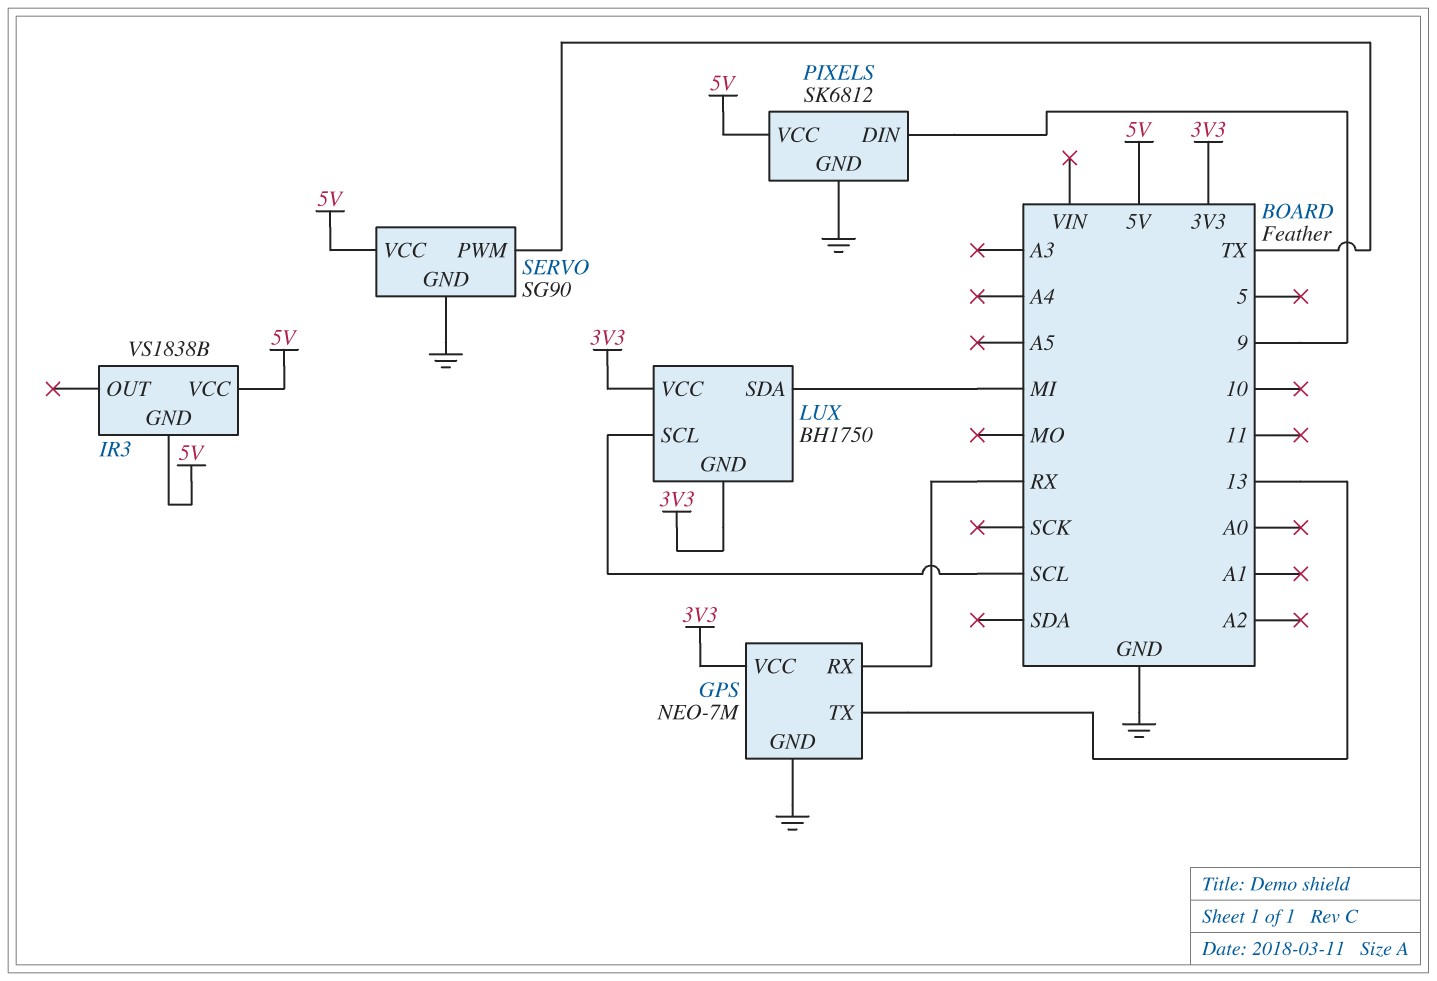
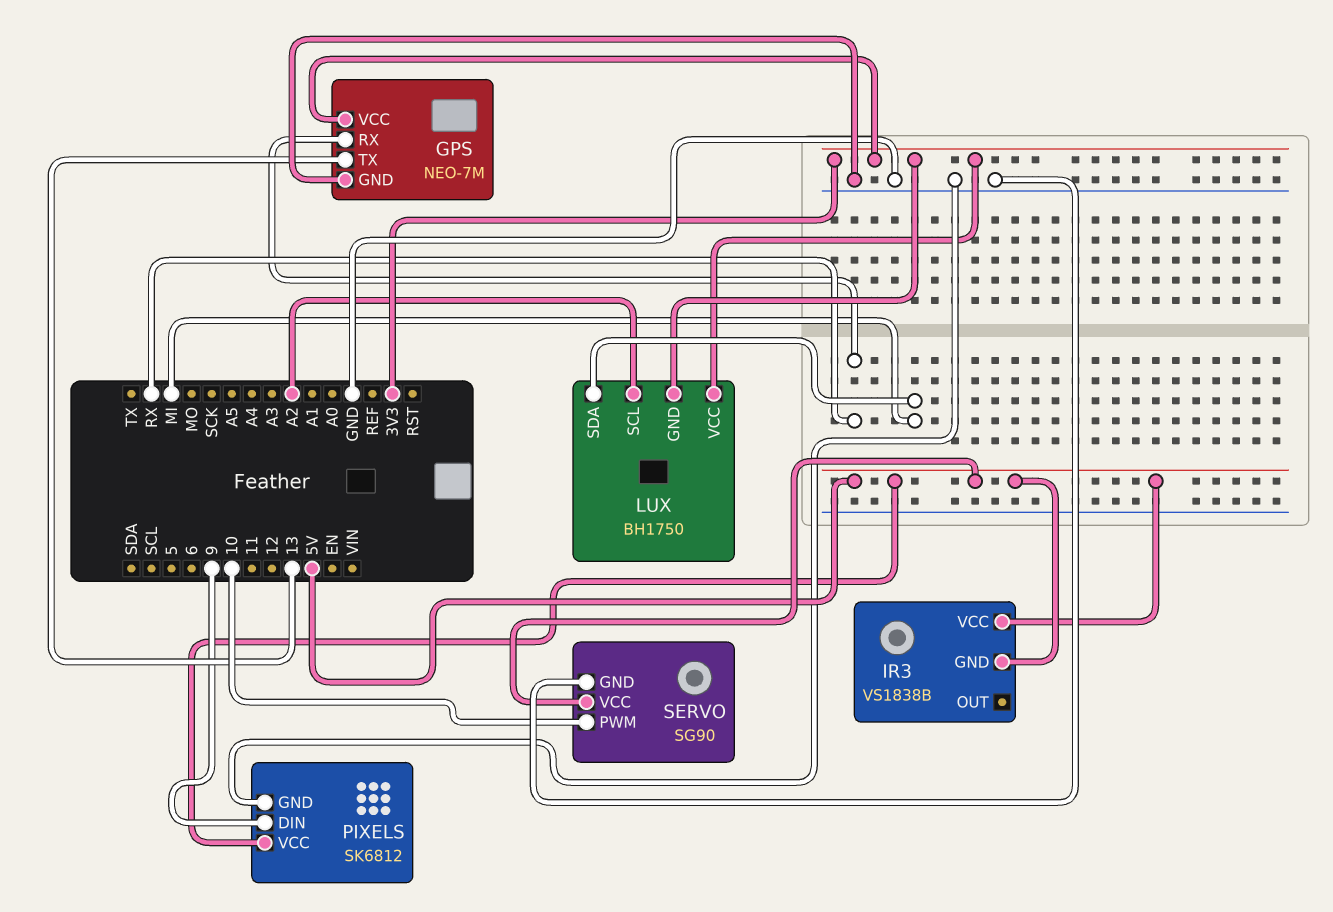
LUX pin SCL: SCL -> A2
SERVO pin PWM: TX -> 10

